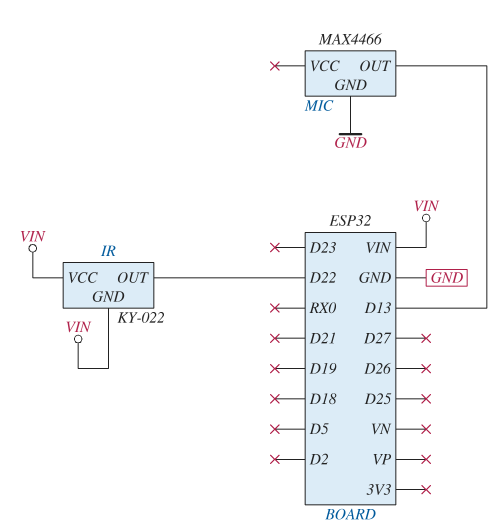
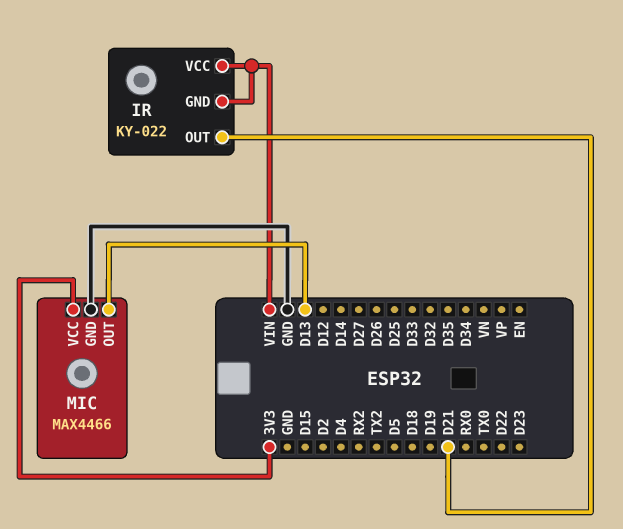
IR pin OUT: D22 -> D21
MIC pin VCC: none -> 3V3

